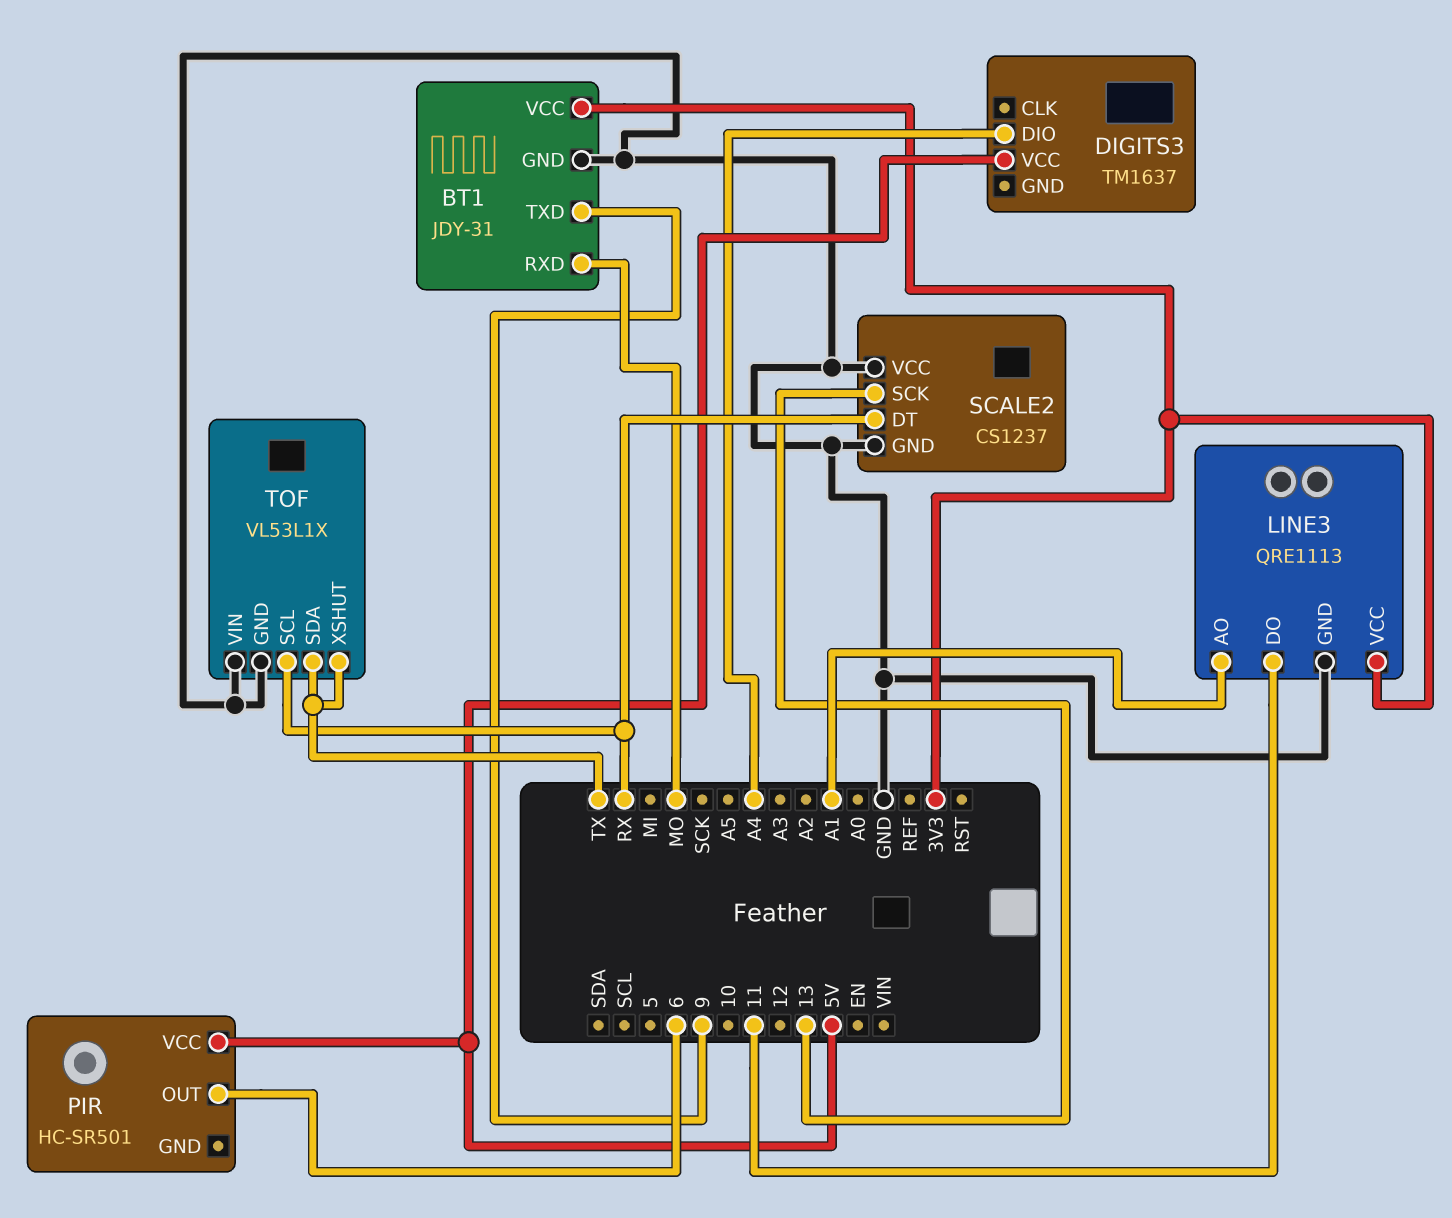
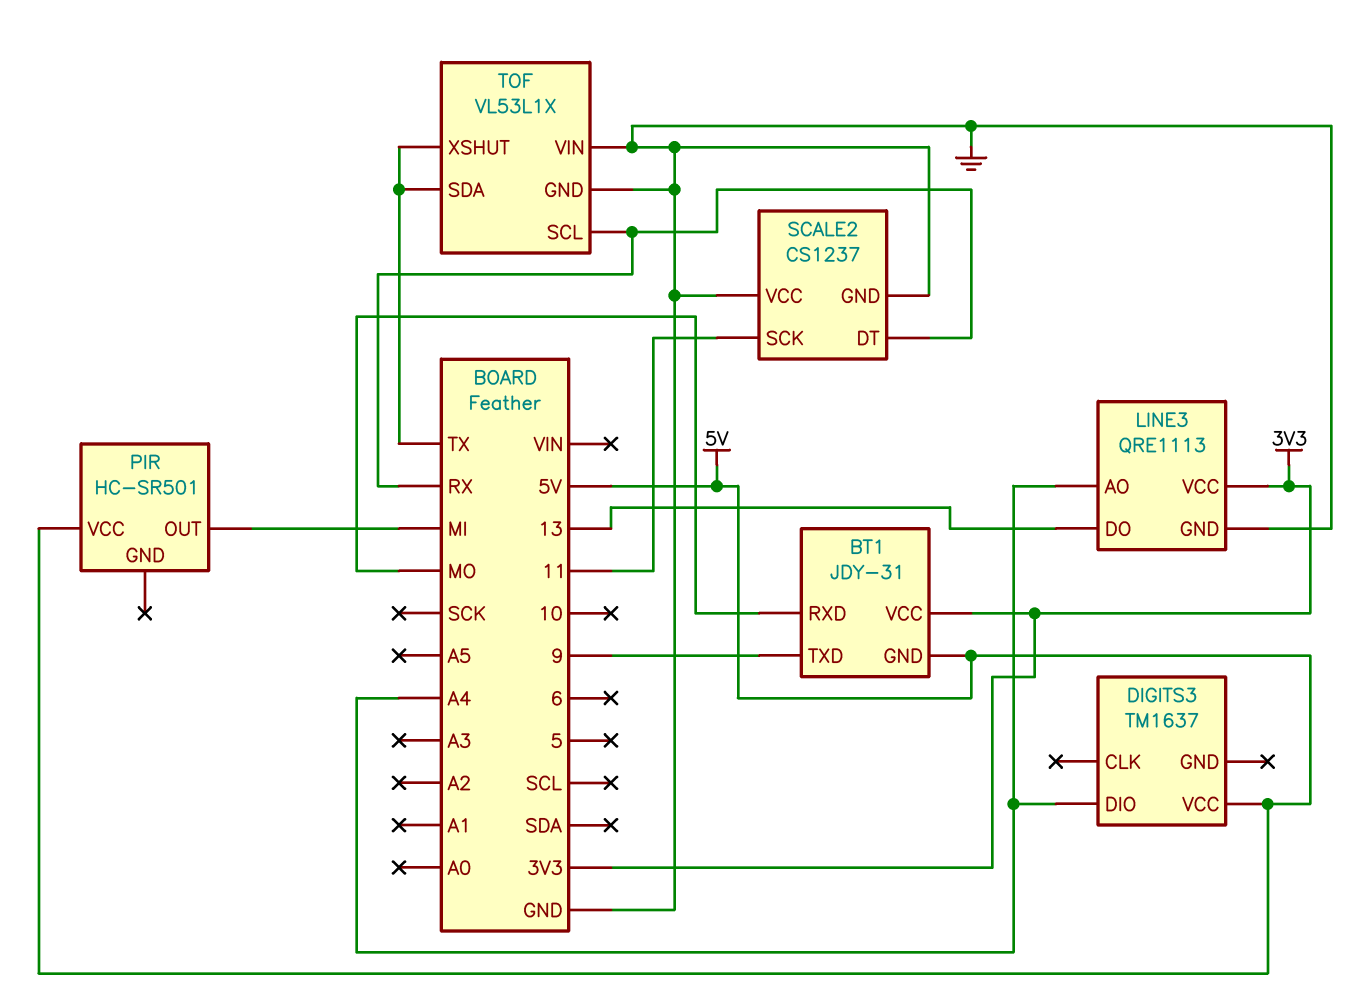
BT1 pin GND: GND -> 5V
LINE3 pin AO: A1 -> A4
LINE3 pin DO: 11 -> 13
PIR pin OUT: 6 -> MI
SCALE2 pin SCK: 13 -> 11

